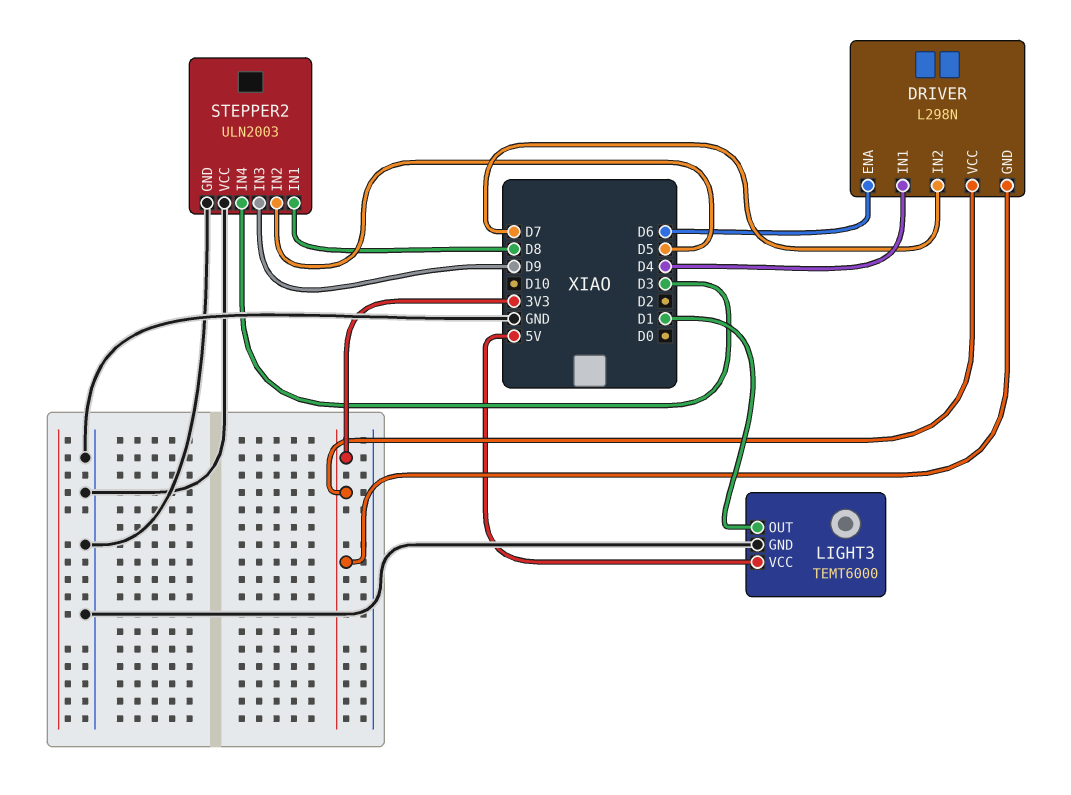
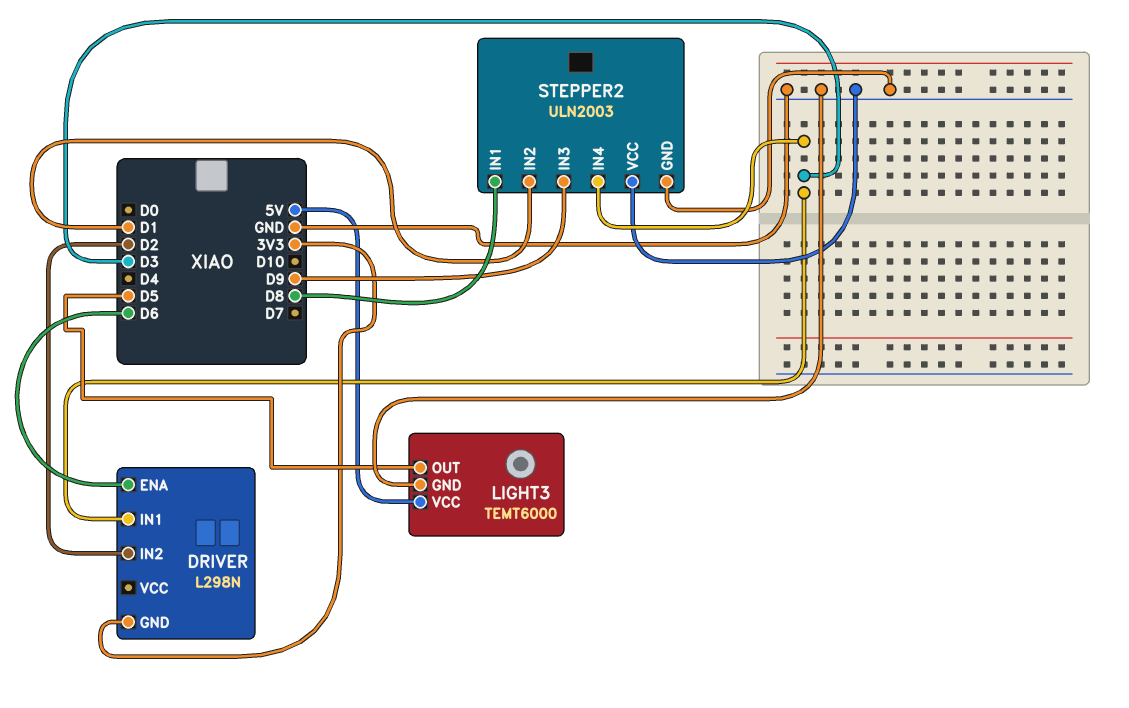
DRIVER pin IN1: D4 -> D3
DRIVER pin IN2: D7 -> D2
DRIVER pin VCC: 3V3 -> none
LIGHT3 pin OUT: D1 -> D5
STEPPER2 pin IN2: D5 -> D1

